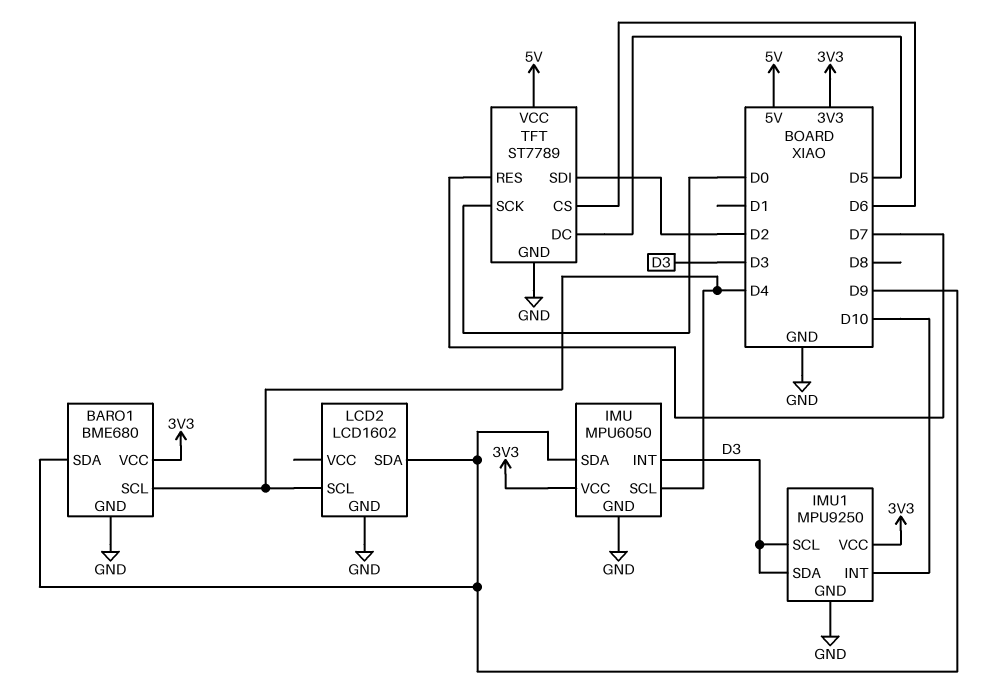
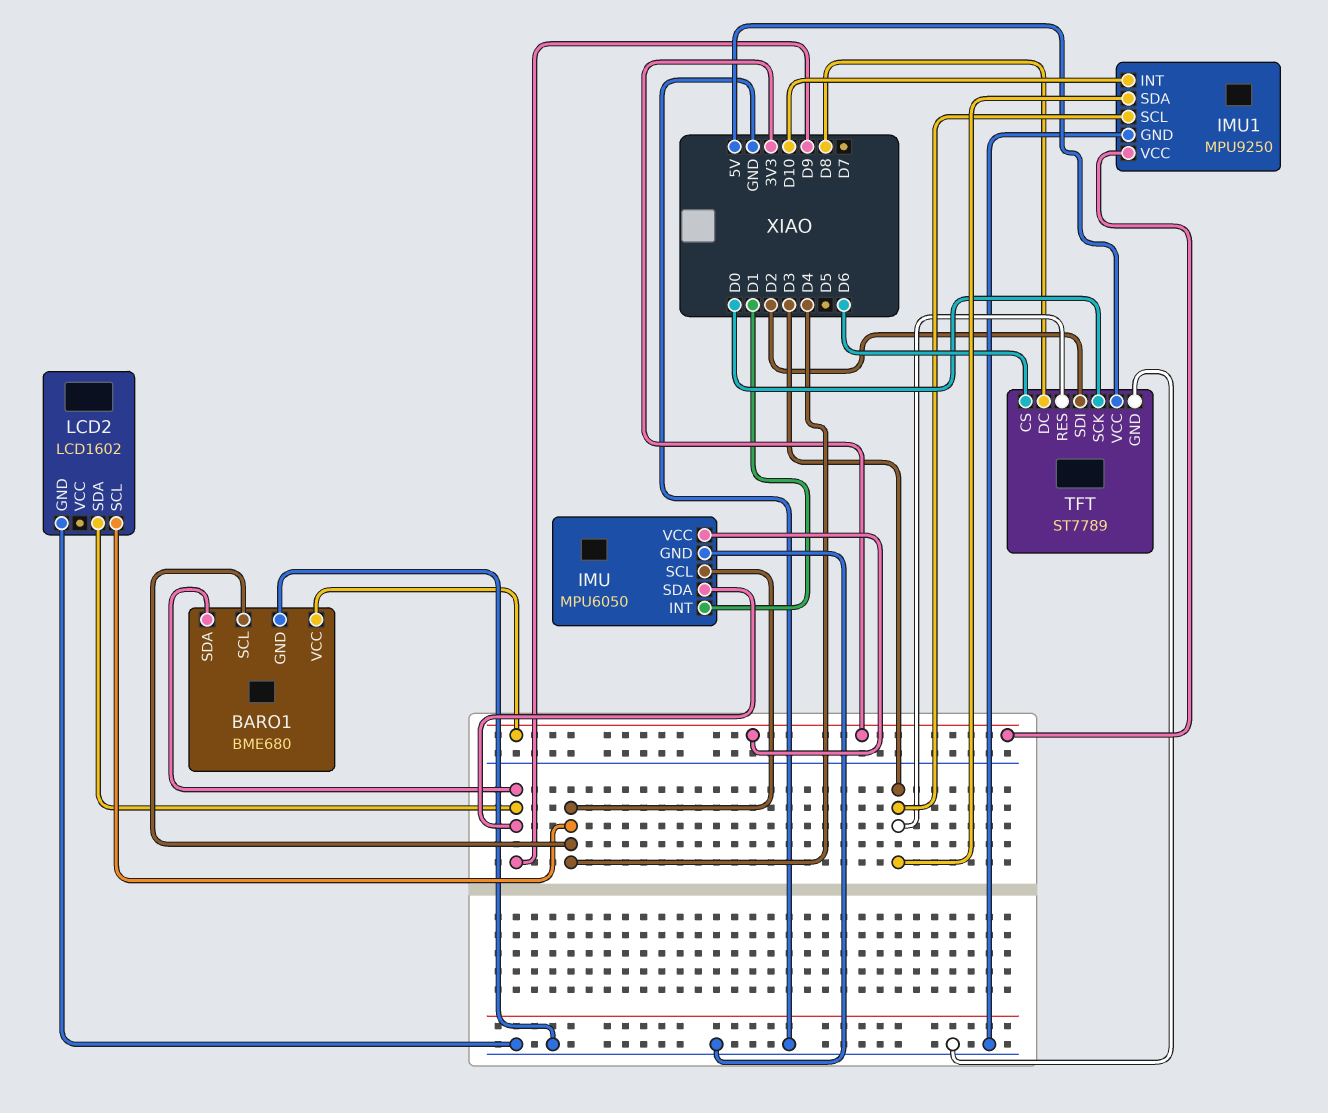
IMU pin INT: D3 -> D1
TFT pin DC: D5 -> D8
TFT pin RES: D7 -> D3

